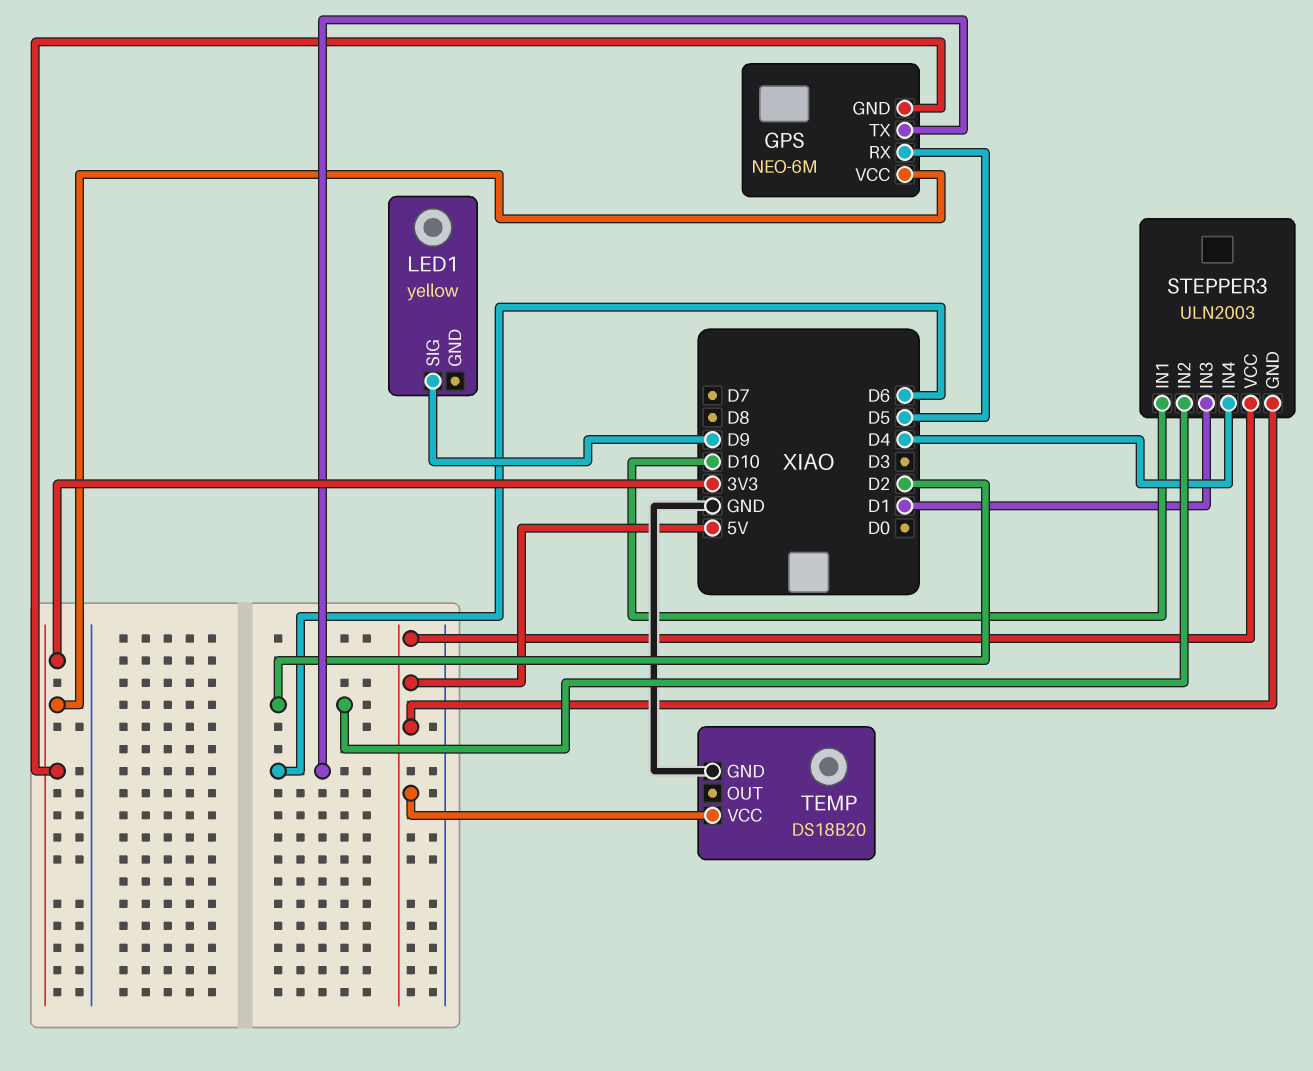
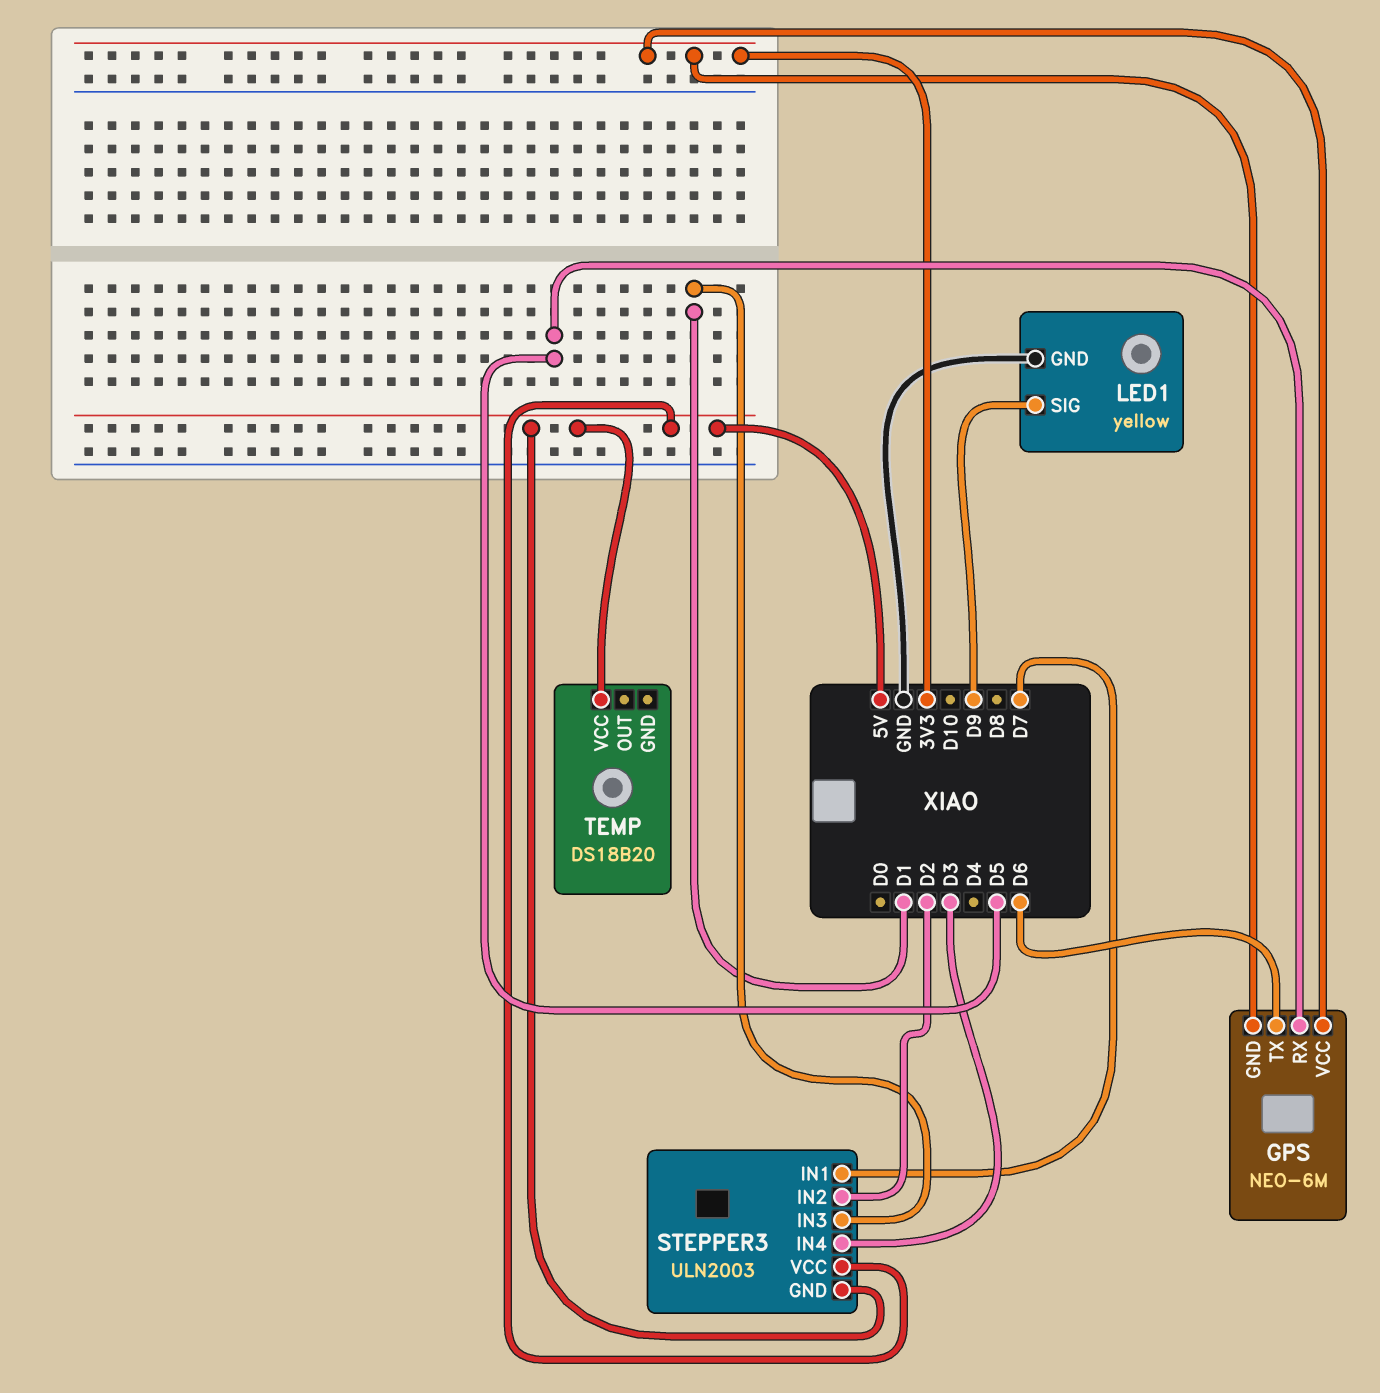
LED1 pin GND: none -> GND
STEPPER3 pin IN1: D10 -> D7
STEPPER3 pin IN4: D4 -> D3
TEMP pin GND: GND -> none

